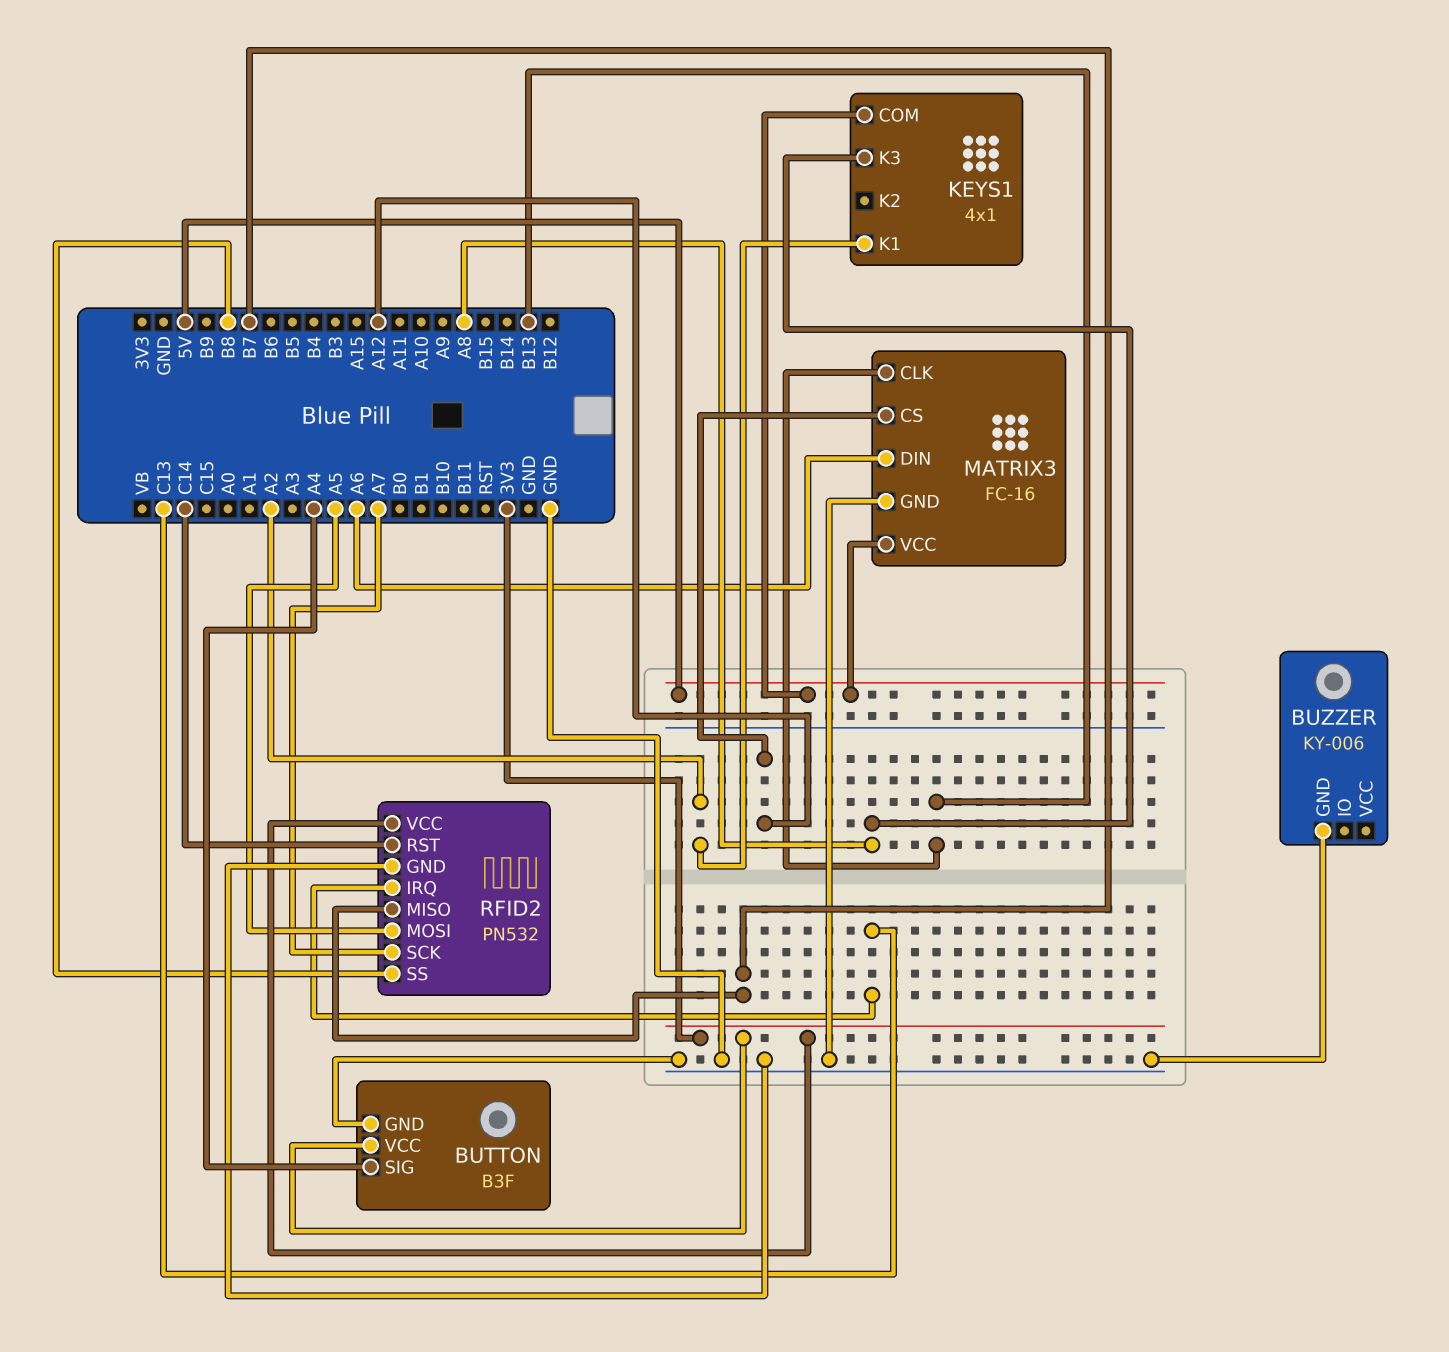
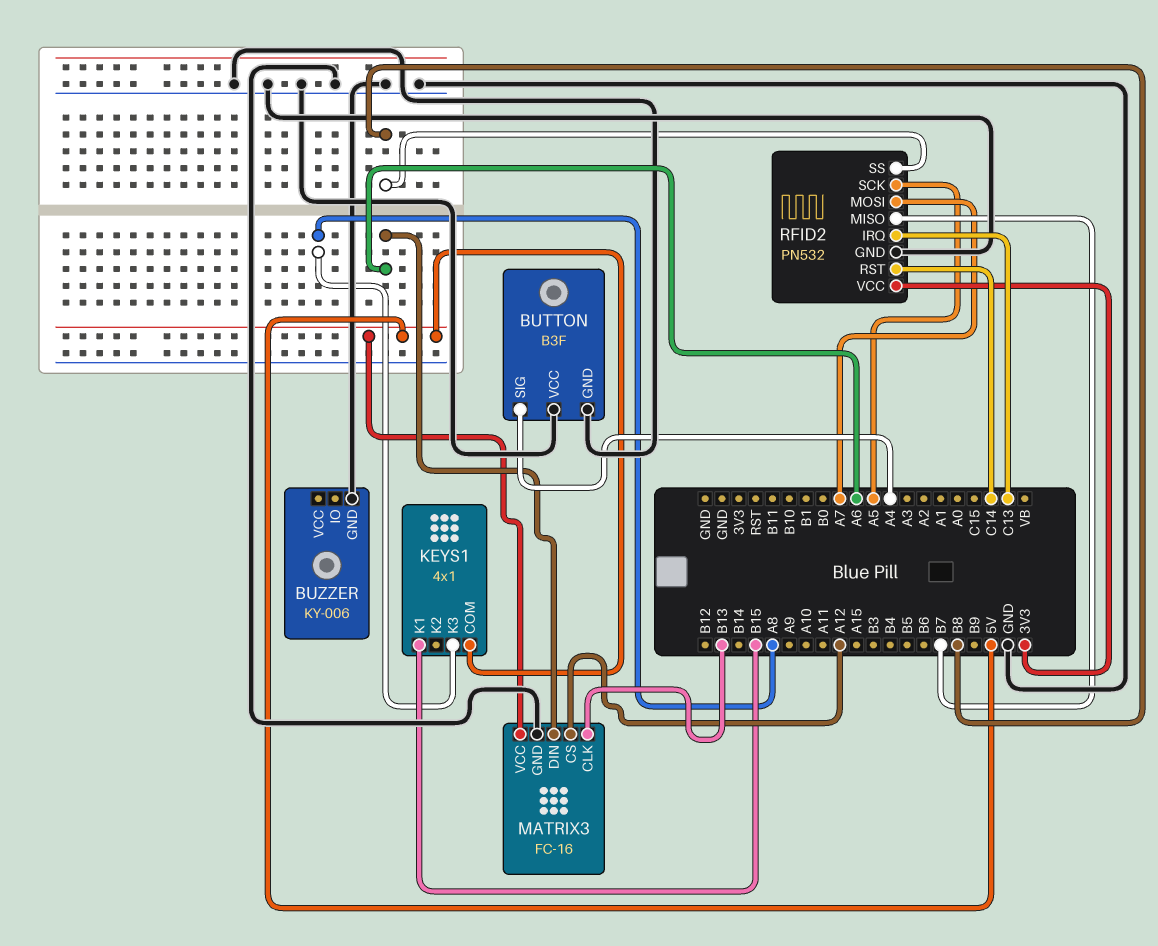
BUTTON pin VCC: 3V3 -> GND
KEYS1 pin K1: A2 -> B15
RFID2 pin MOSI: A5 -> A7
RFID2 pin SCK: A7 -> A5

